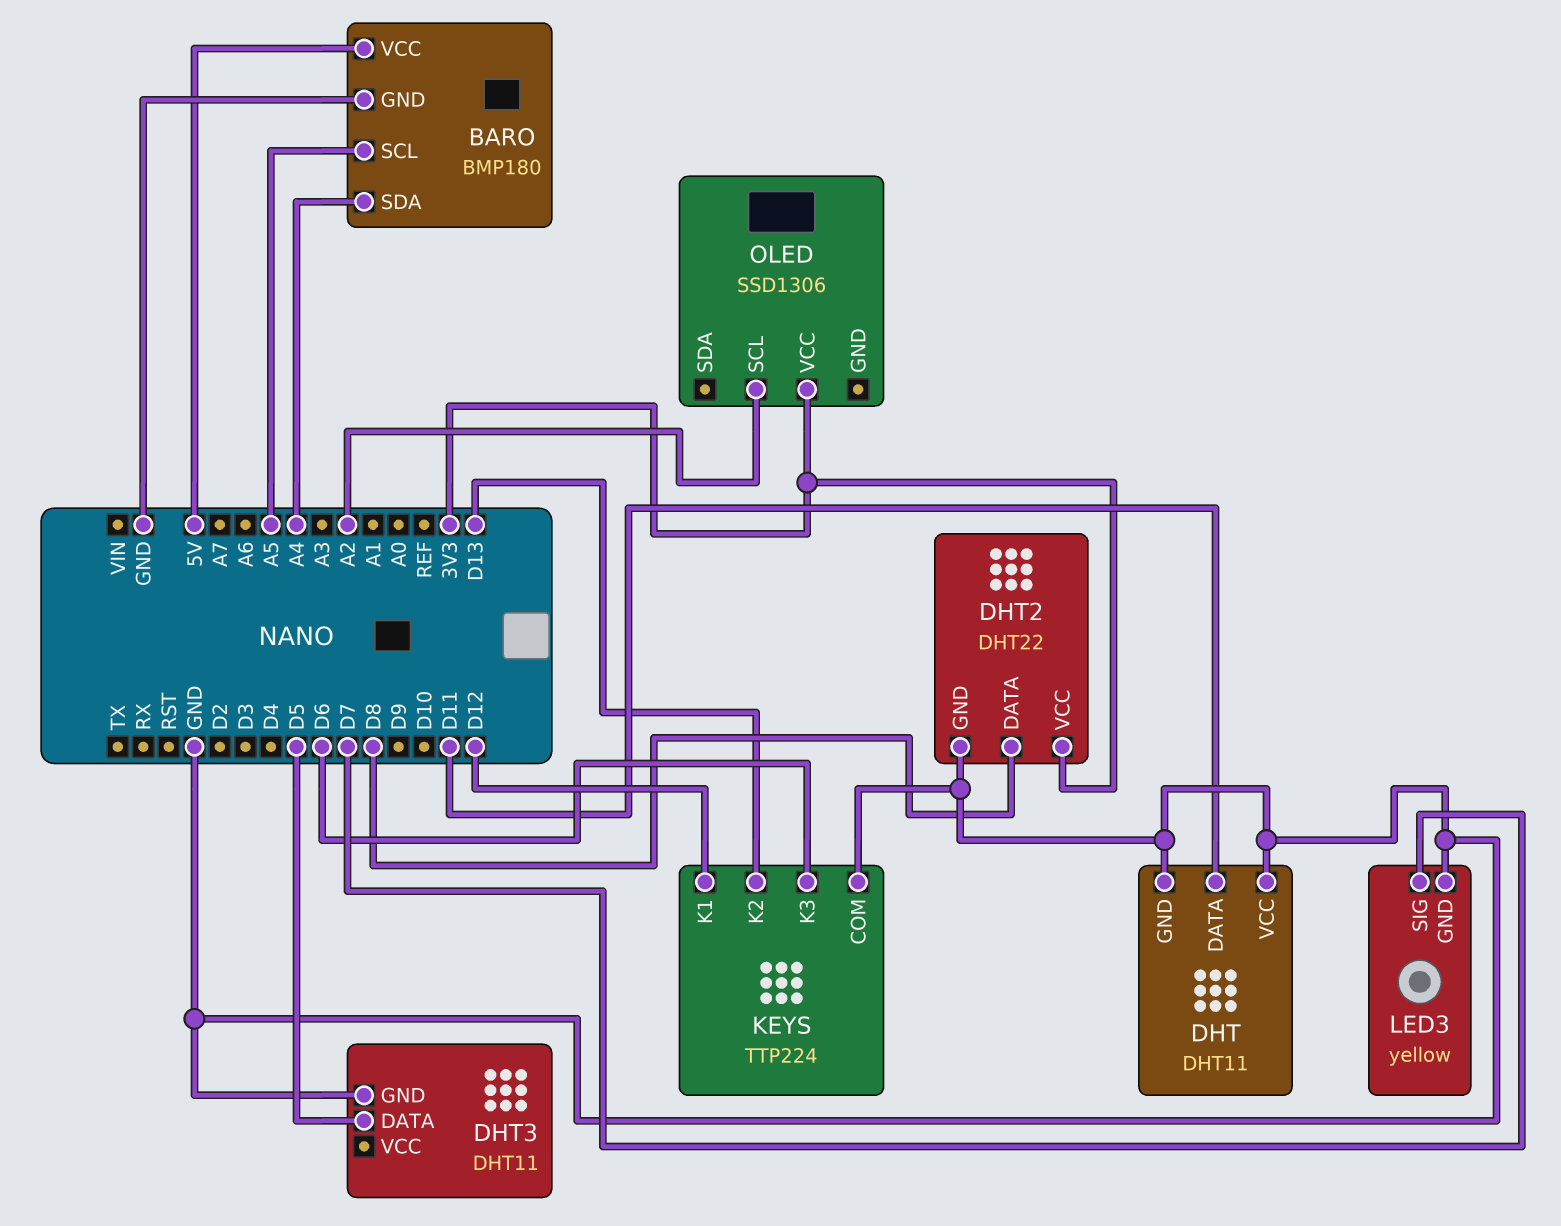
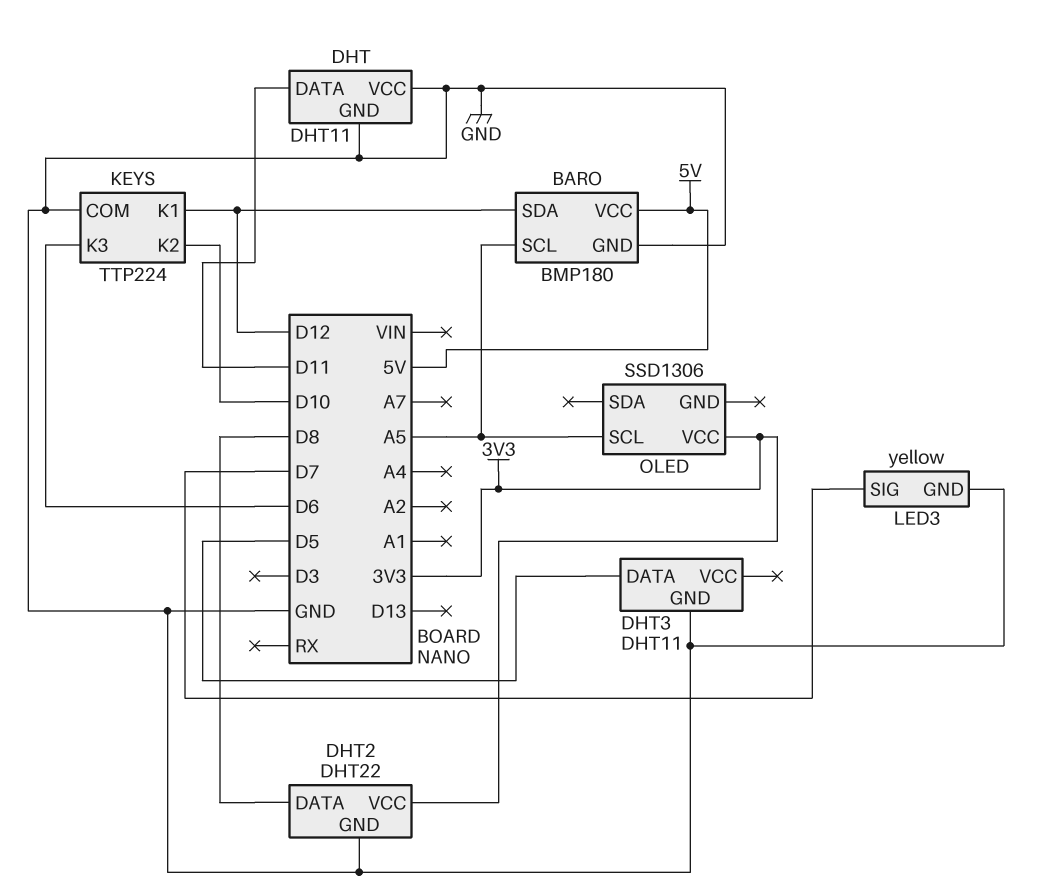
BARO pin SDA: A4 -> D12
KEYS pin K2: D13 -> D10
OLED pin SCL: A2 -> A5

